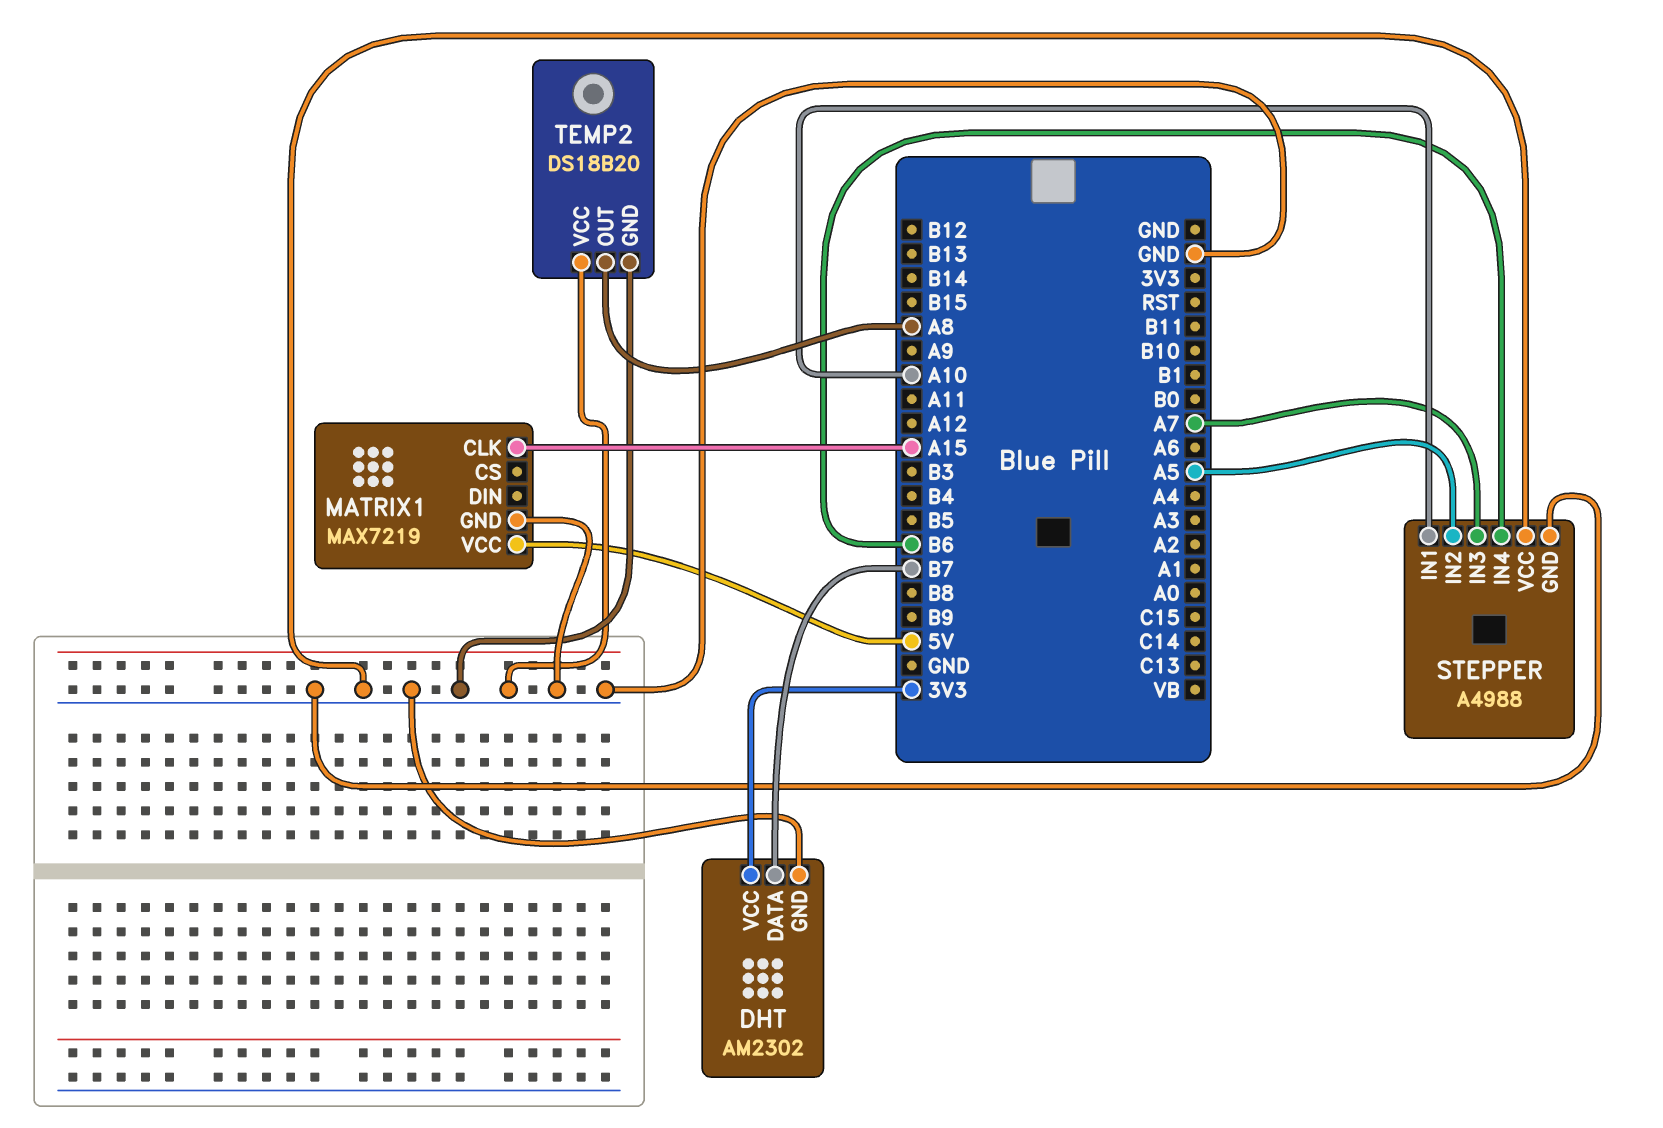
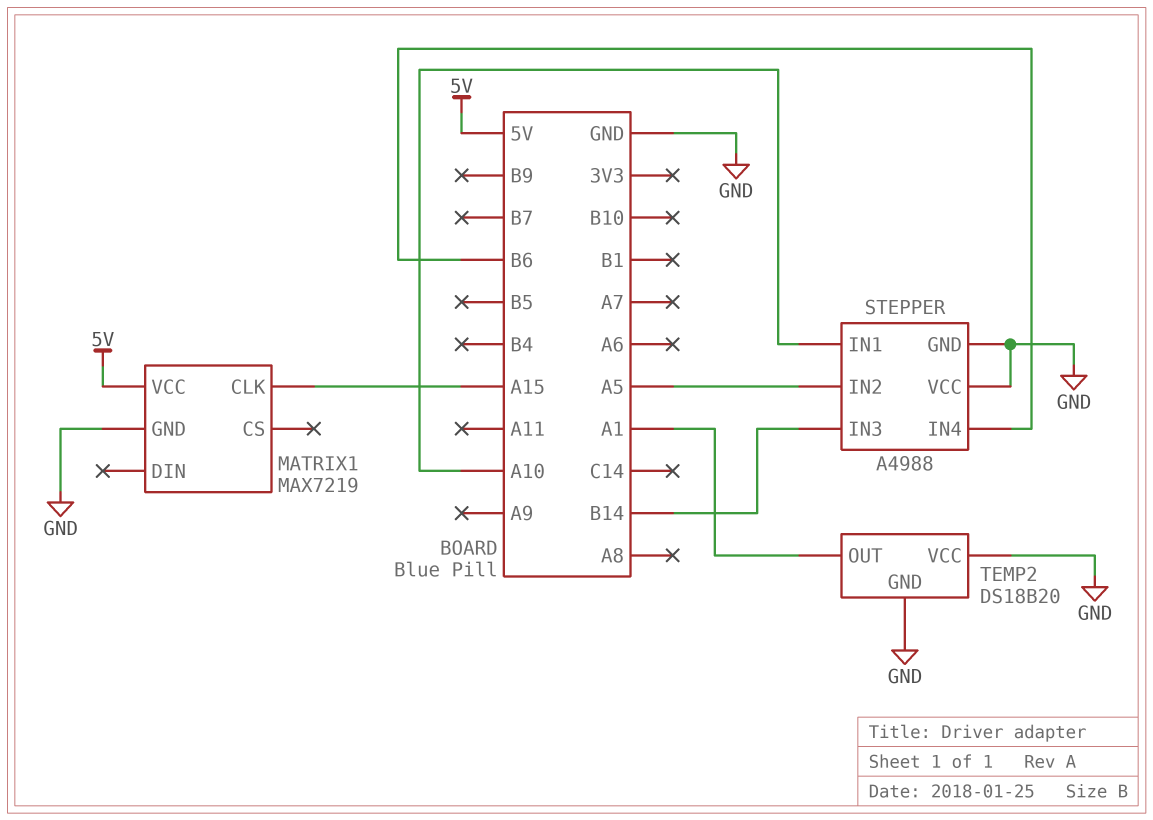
DHT: AM2302 -> none
DHT pin DATA: B7 -> none
DHT pin GND: GND -> none
DHT pin VCC: 3V3 -> none
STEPPER pin IN3: A7 -> B14
TEMP2 pin OUT: A8 -> A1

